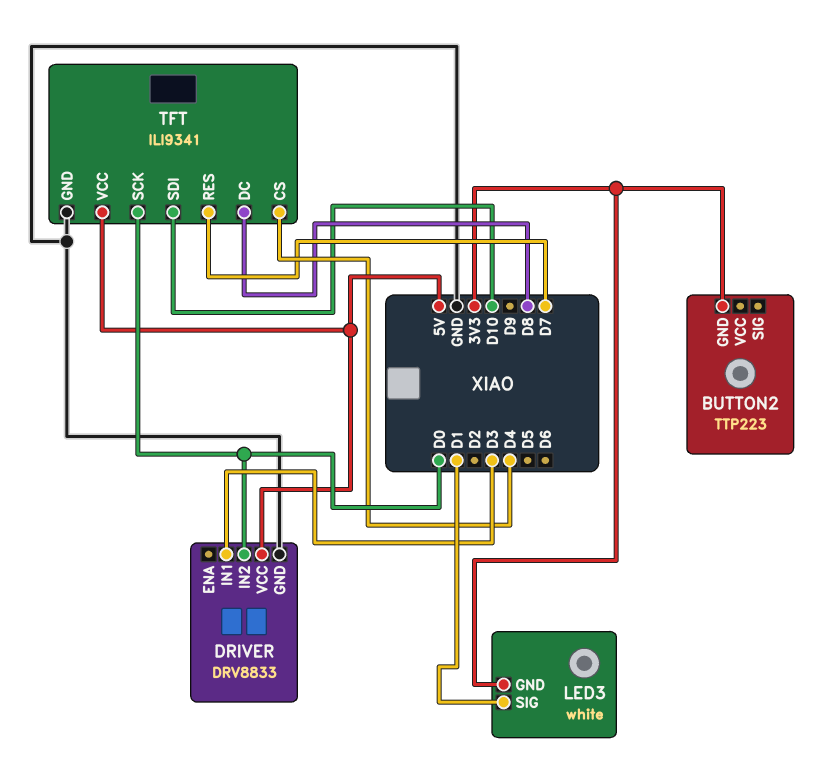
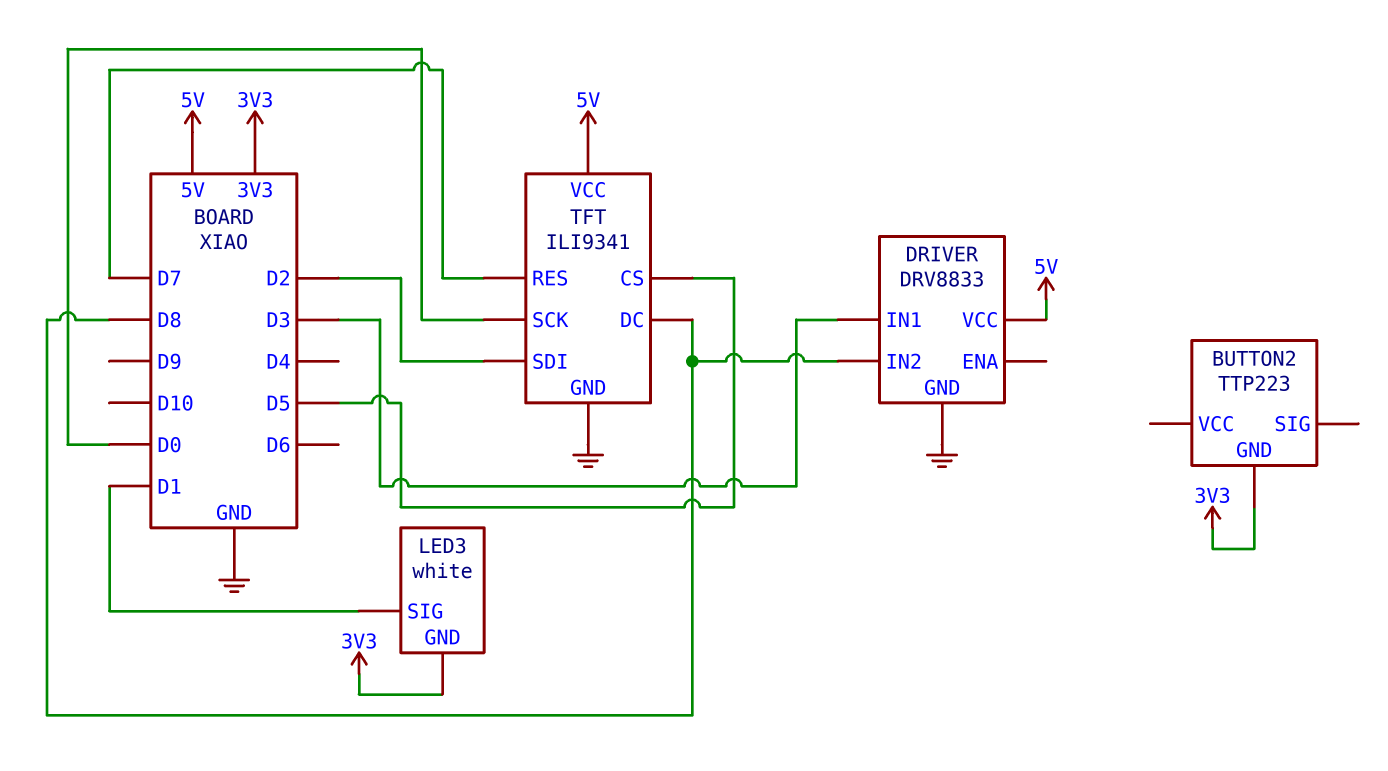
DRIVER pin IN2: D0 -> D8
TFT pin CS: D4 -> D5
TFT pin SDI: D10 -> D2

